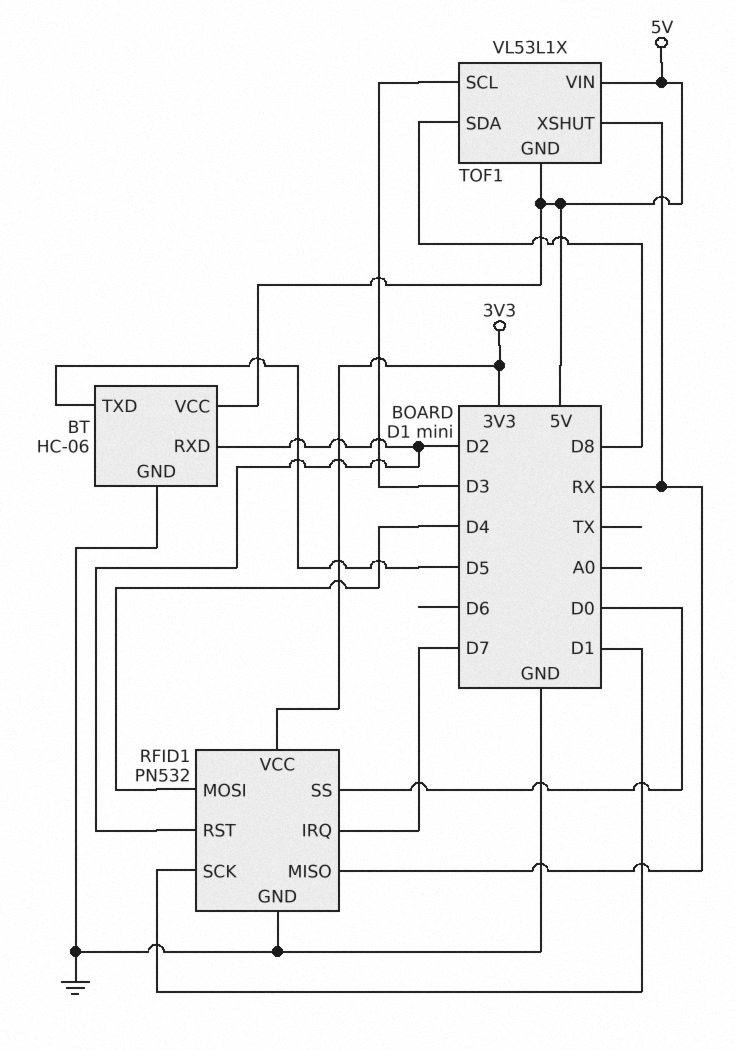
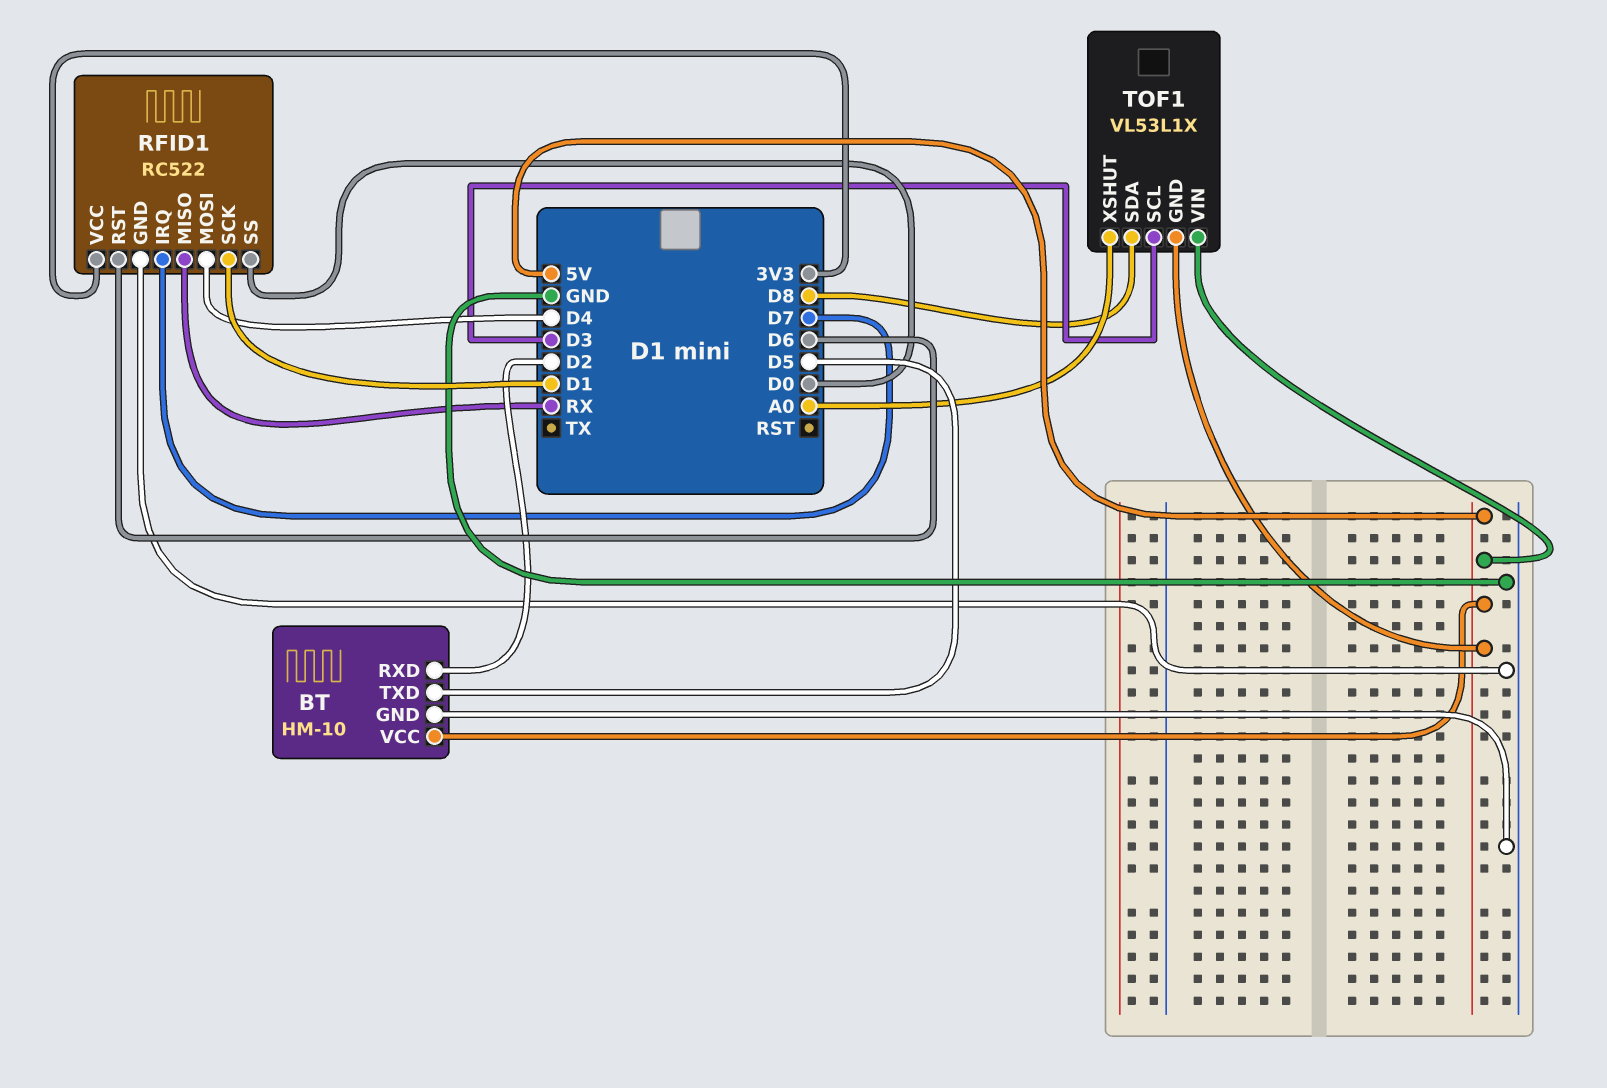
BT: HC-06 -> HM-10
RFID1: PN532 -> RC522
RFID1 pin RST: D2 -> D6
TOF1 pin XSHUT: RX -> A0

